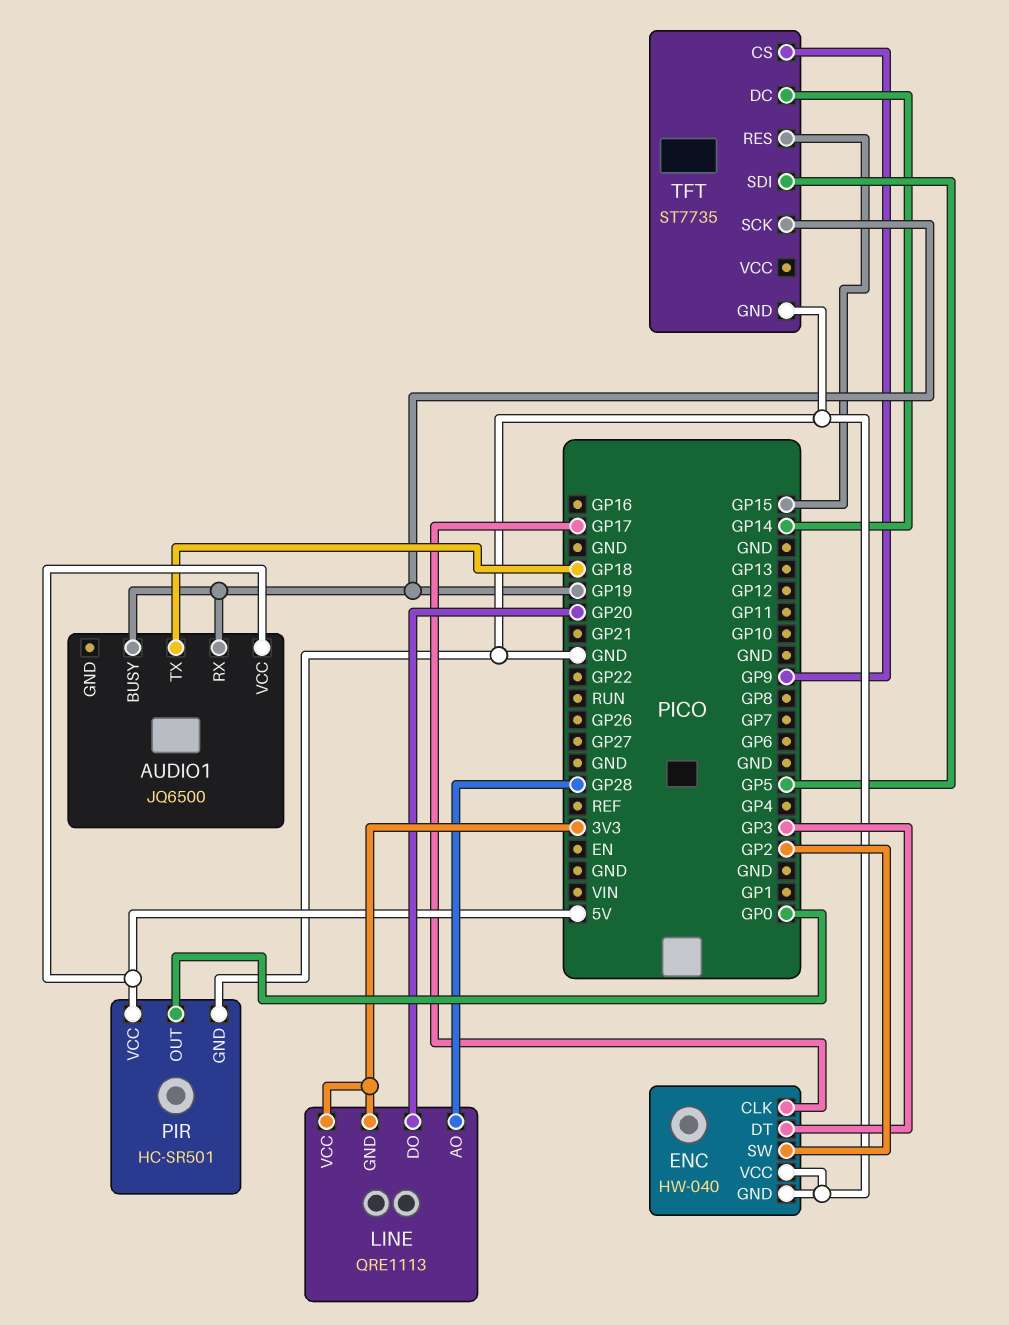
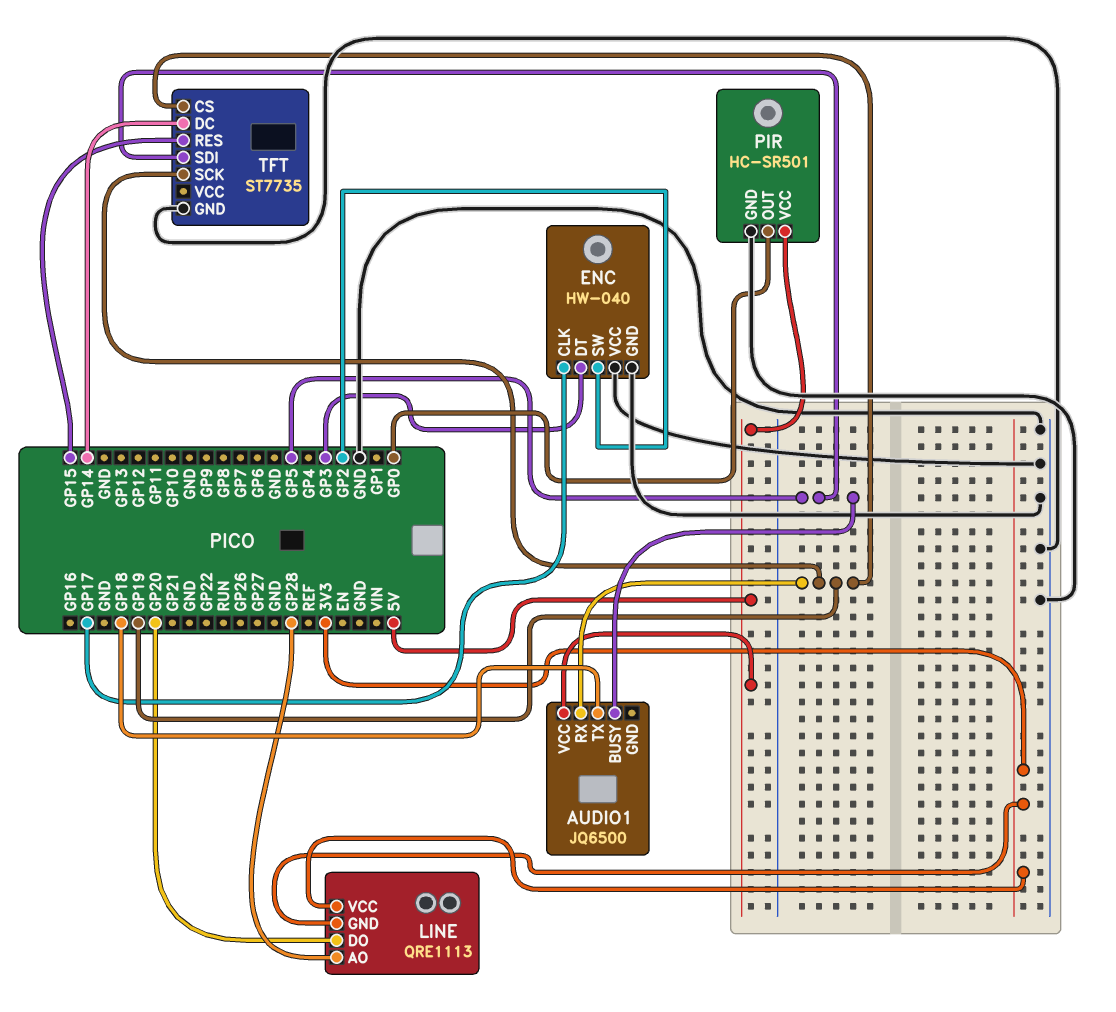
AUDIO1 pin BUSY: GP19 -> GP5
TFT pin CS: GP9 -> GP19

